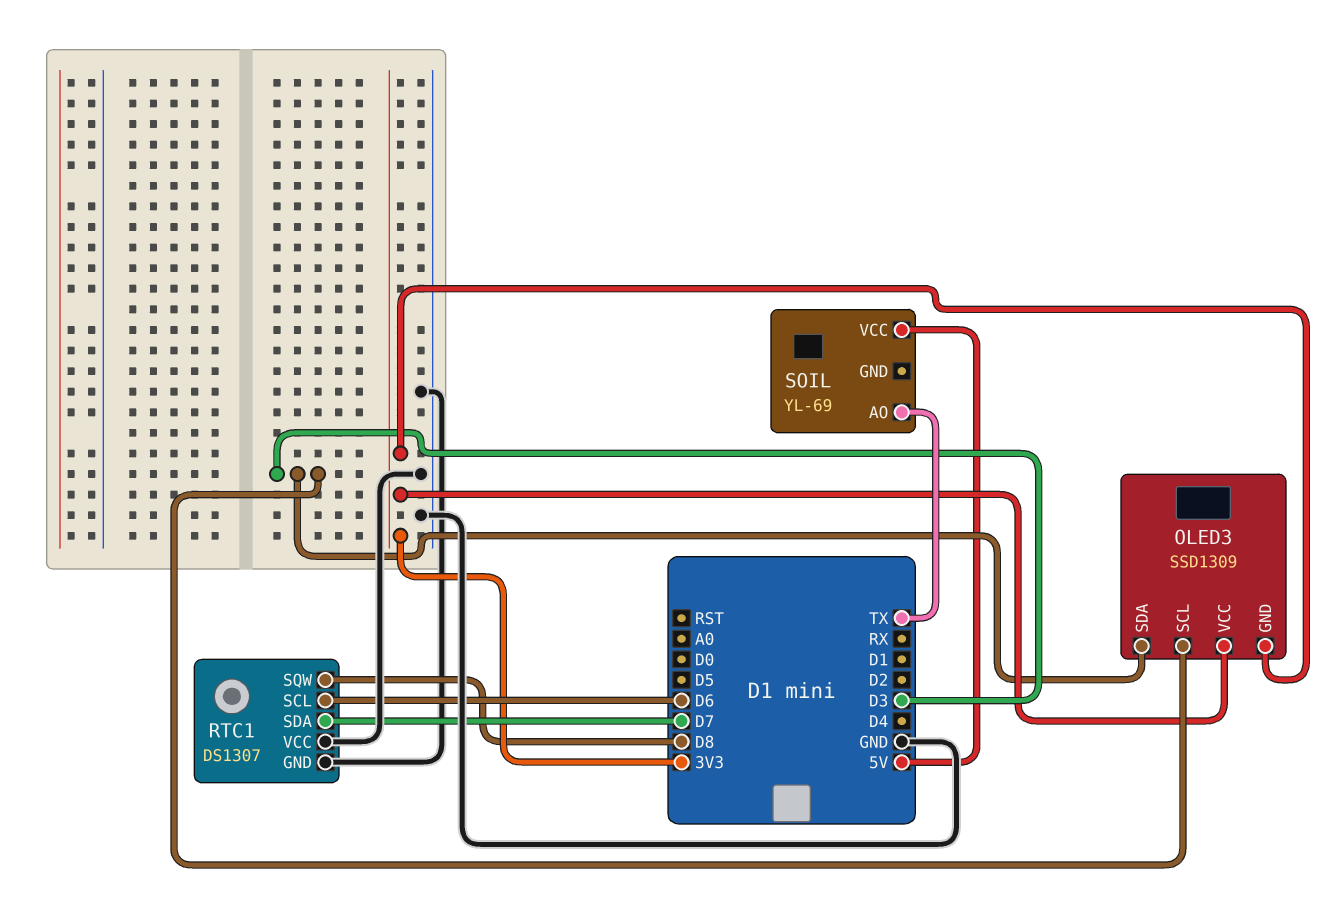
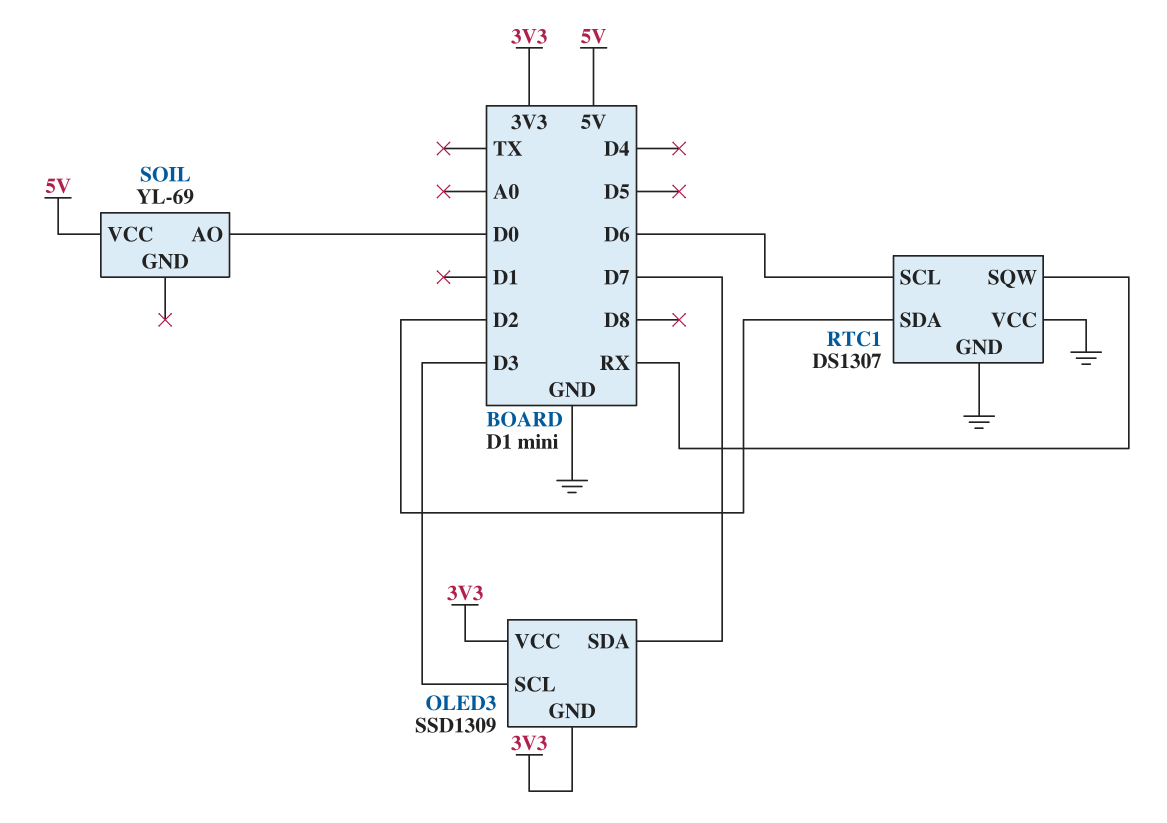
OLED3 pin SDA: D3 -> D7
RTC1 pin SDA: D7 -> D2
RTC1 pin SQW: D8 -> RX
SOIL pin AO: TX -> D0

